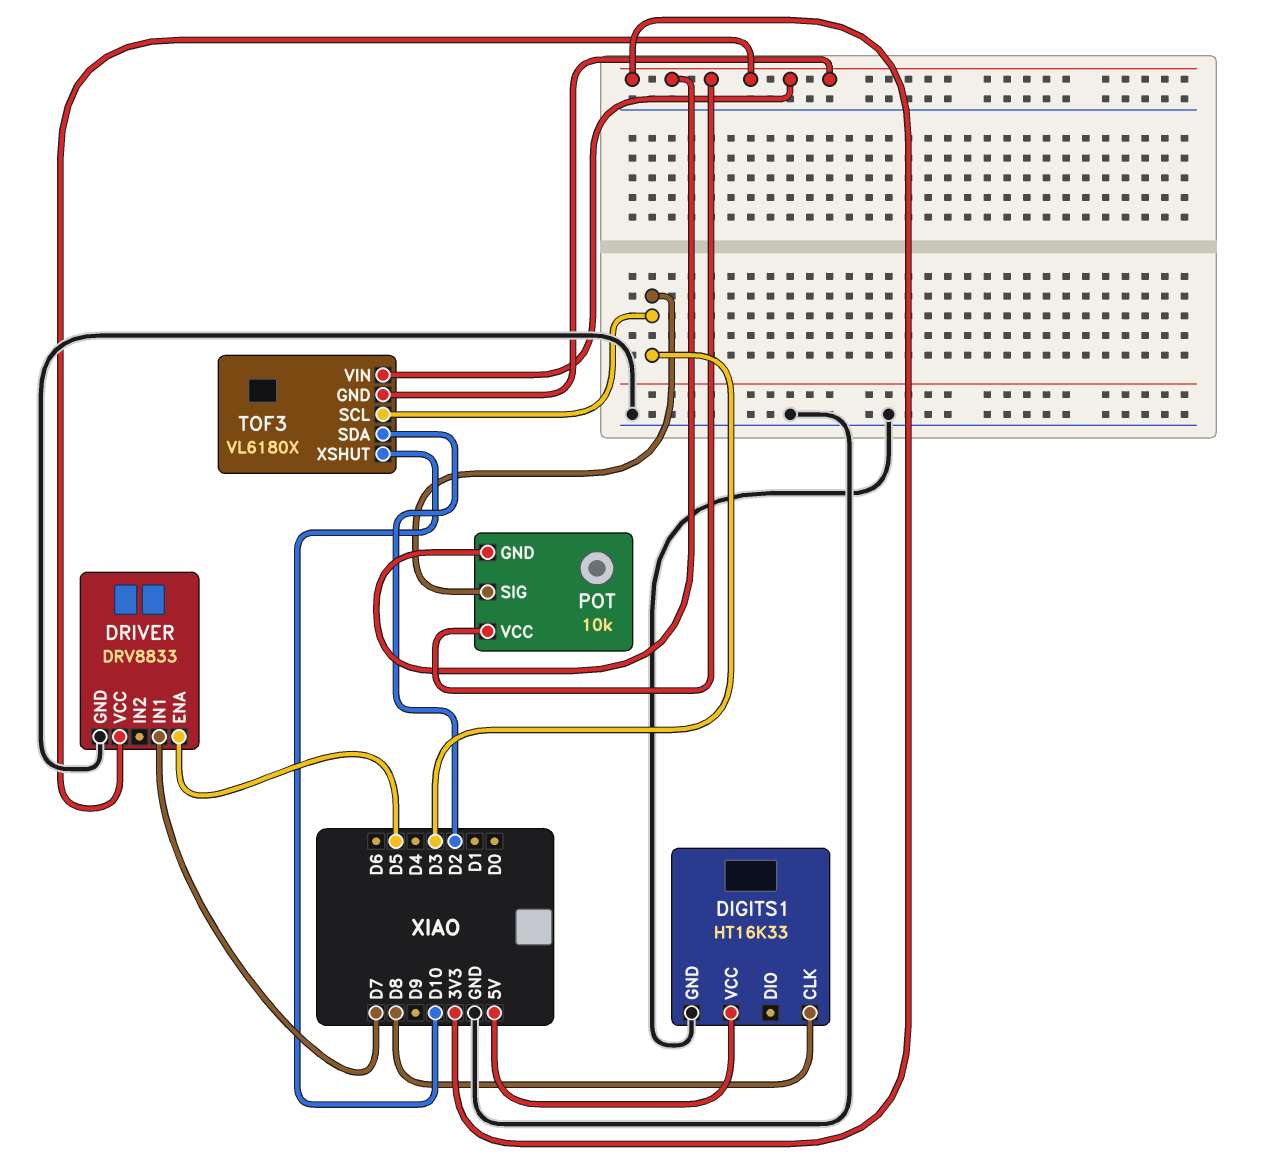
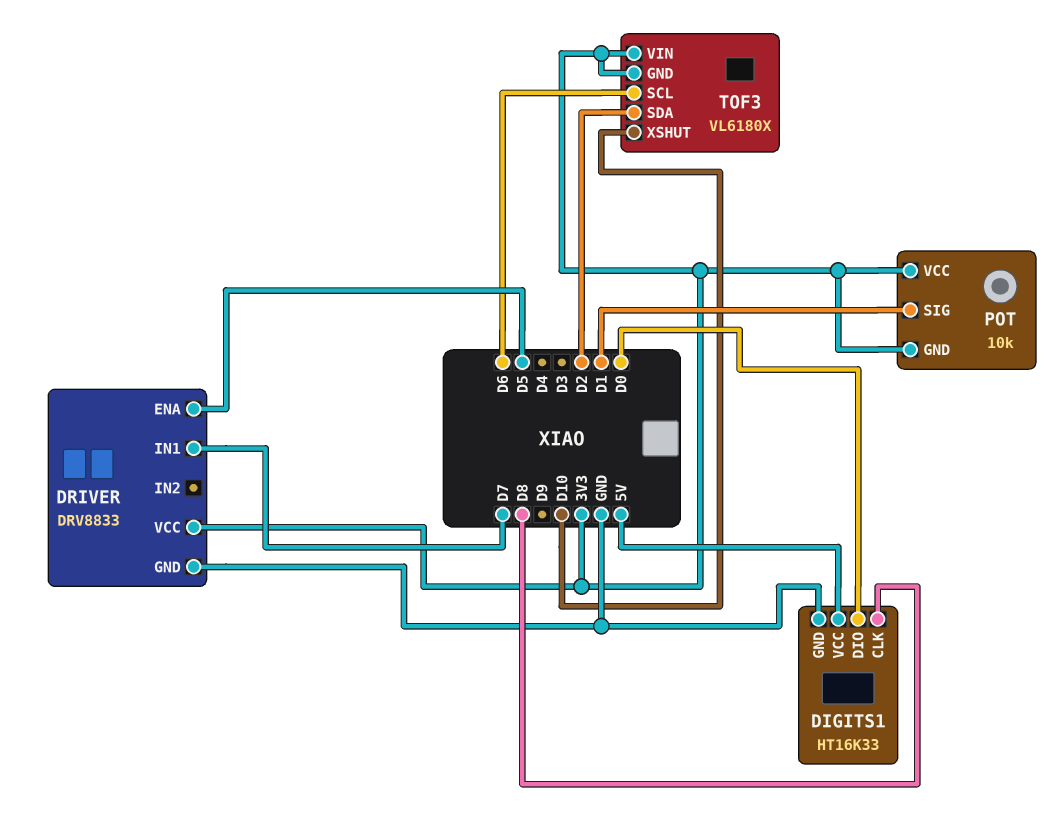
DIGITS1 pin DIO: none -> D0
POT pin SIG: D3 -> D1
TOF3 pin SCL: D3 -> D6

